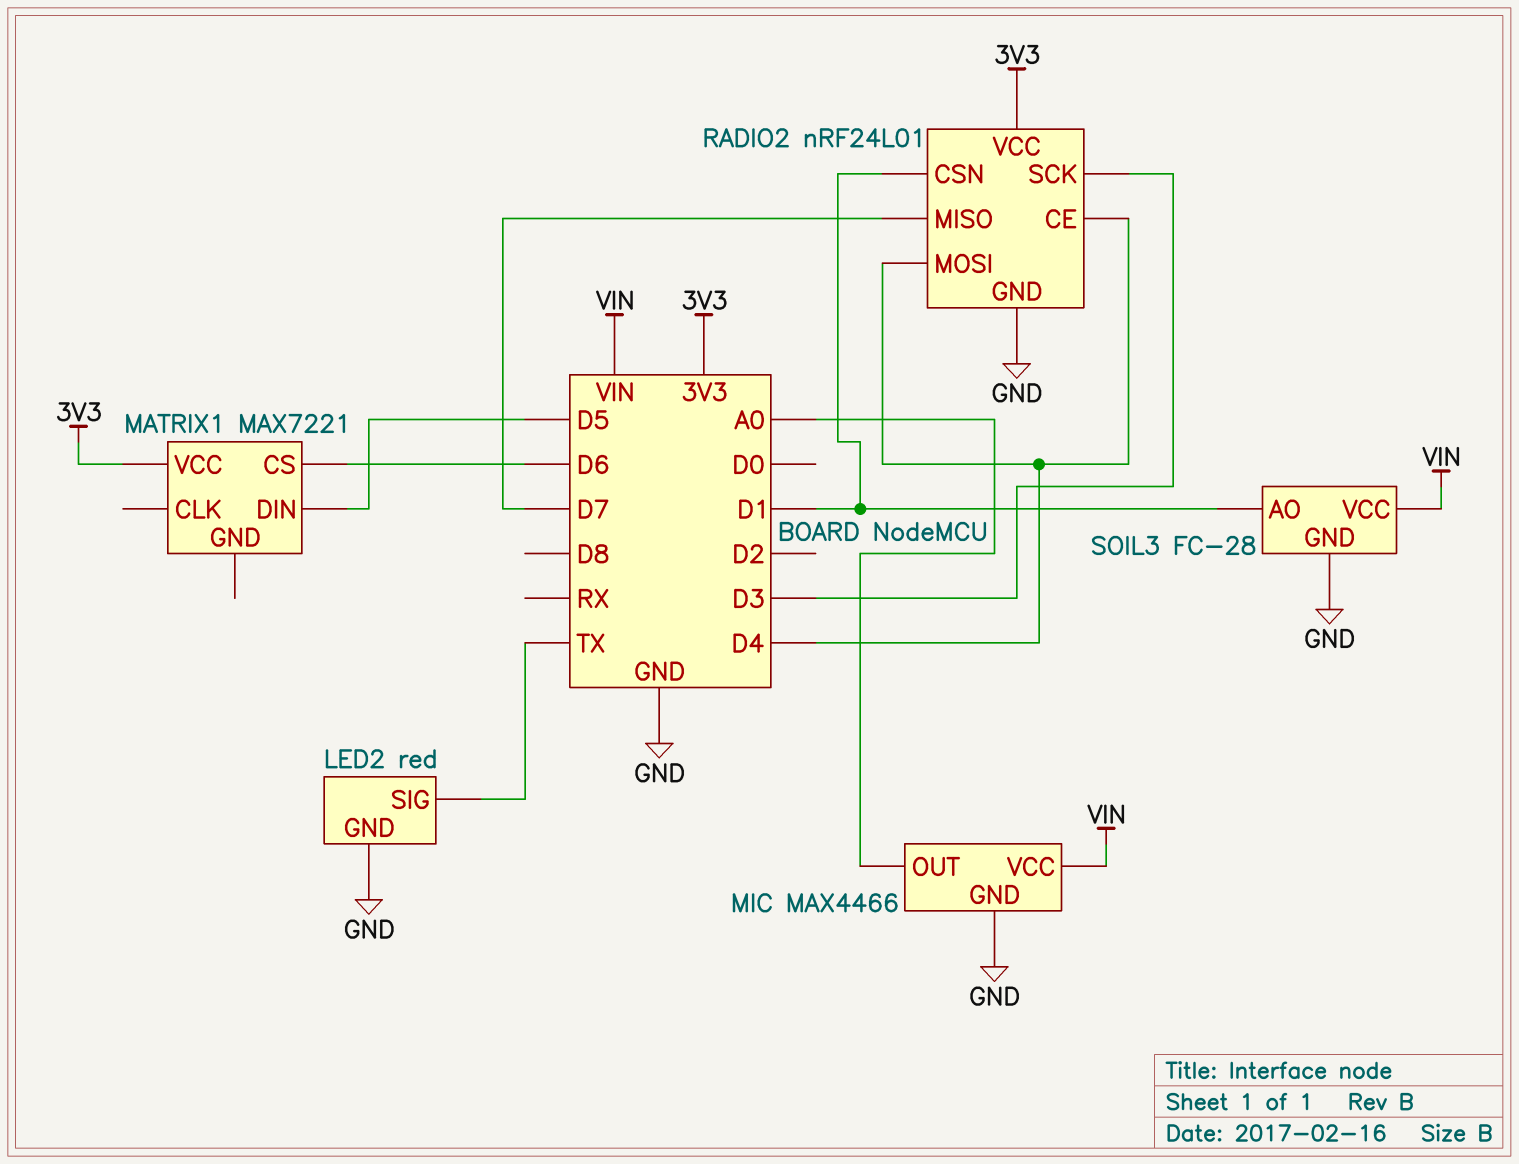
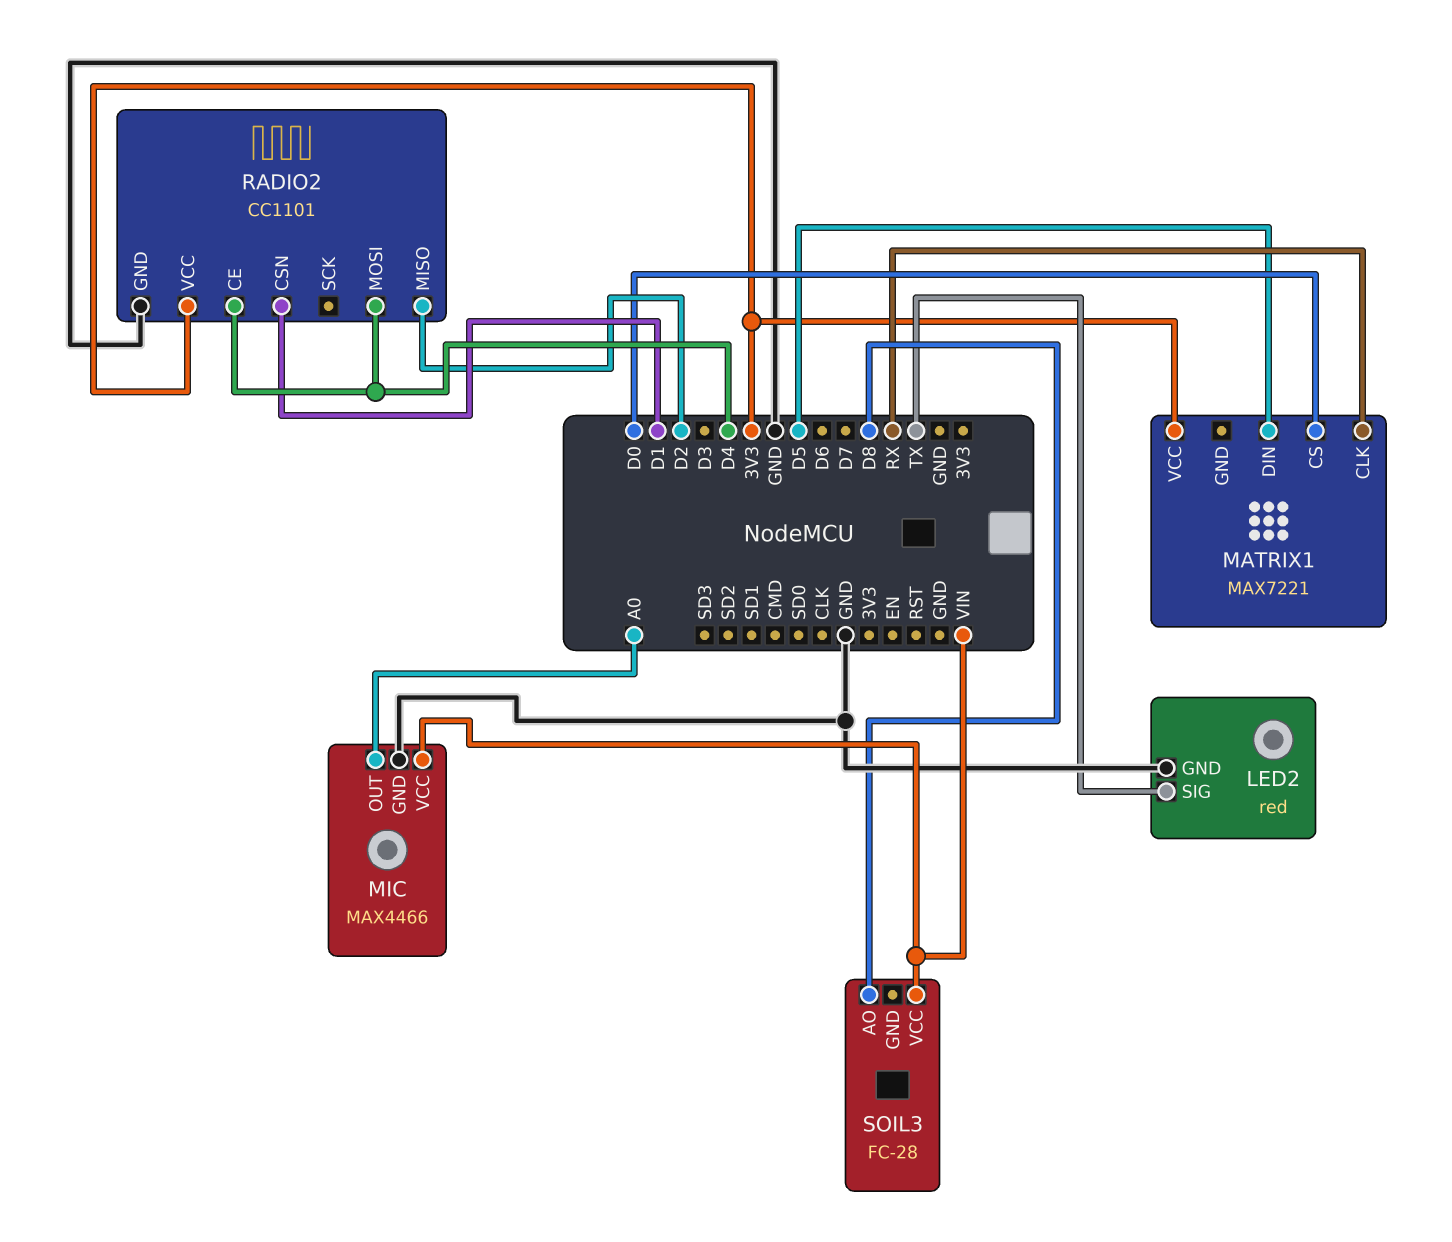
MATRIX1 pin CLK: none -> RX
MATRIX1 pin CS: D6 -> D0
RADIO2: nRF24L01 -> CC1101
RADIO2 pin MISO: D7 -> D2
RADIO2 pin SCK: D3 -> none
SOIL3 pin AO: D1 -> D8
SOIL3 pin GND: GND -> none

